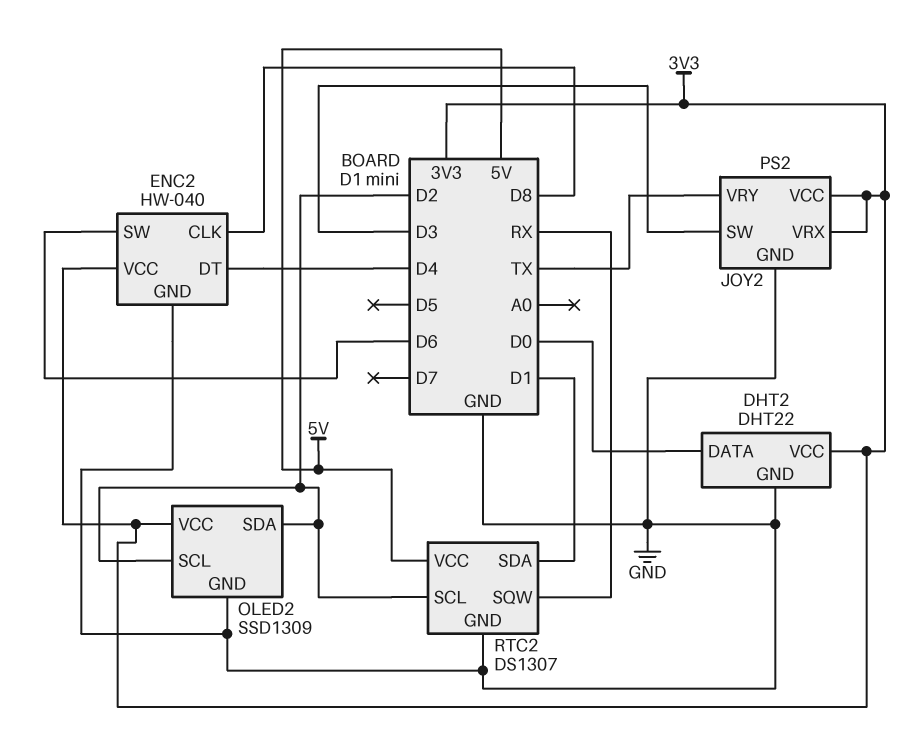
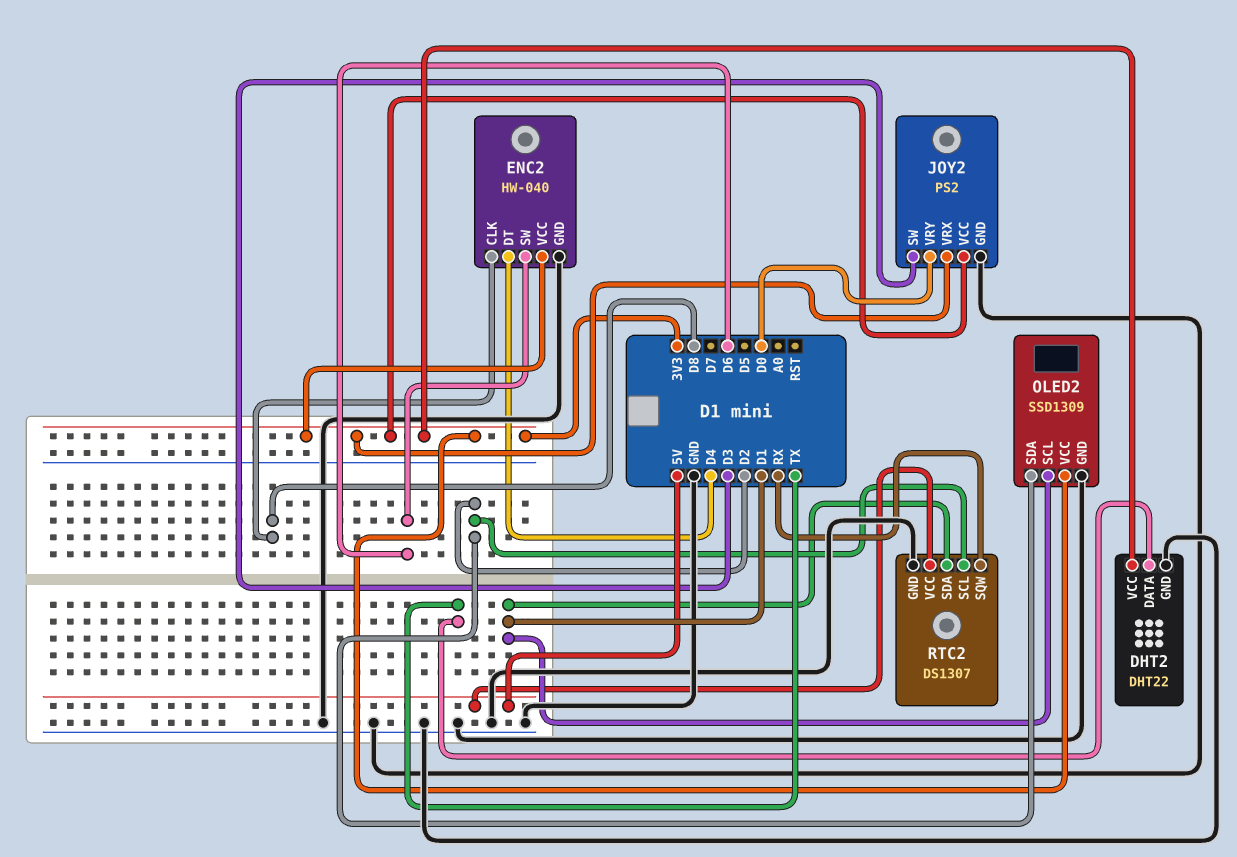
DHT2 pin DATA: D0 -> TX
JOY2 pin VRY: TX -> D0
OLED2 pin SCL: D2 -> D1

